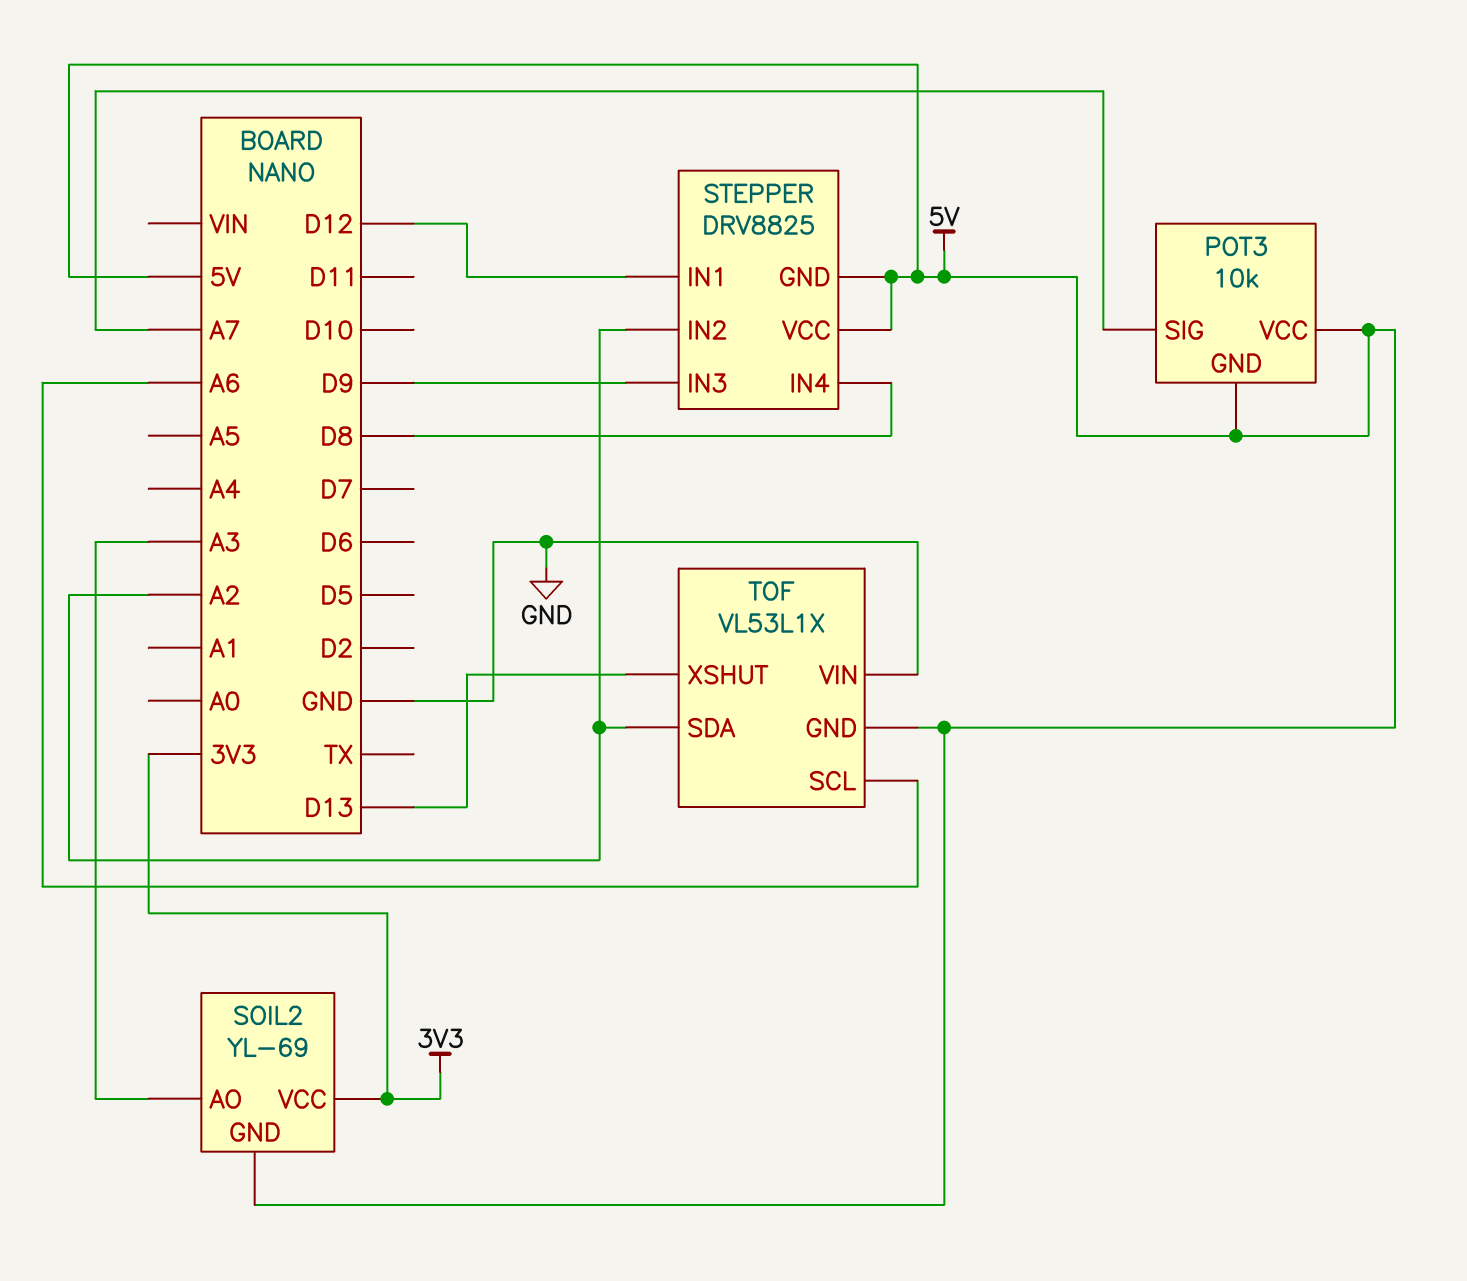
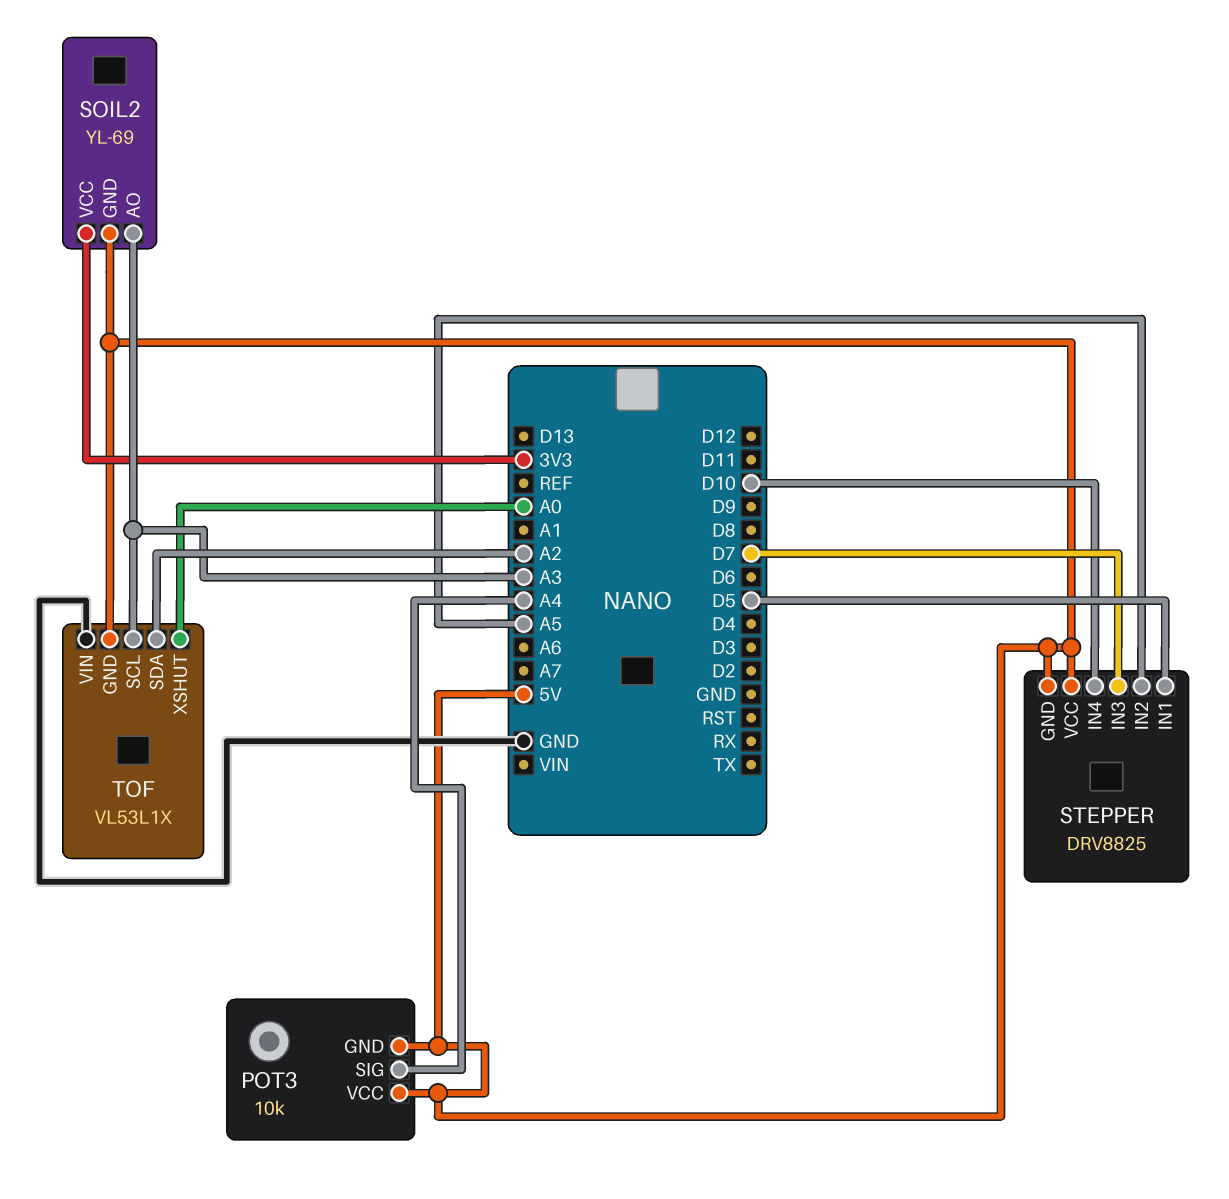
POT3 pin SIG: A7 -> A4
STEPPER pin IN1: D12 -> D5
STEPPER pin IN2: A2 -> A5
STEPPER pin IN3: D9 -> D7
STEPPER pin IN4: D8 -> D10
TOF pin SCL: A6 -> A3
TOF pin XSHUT: D13 -> A0

